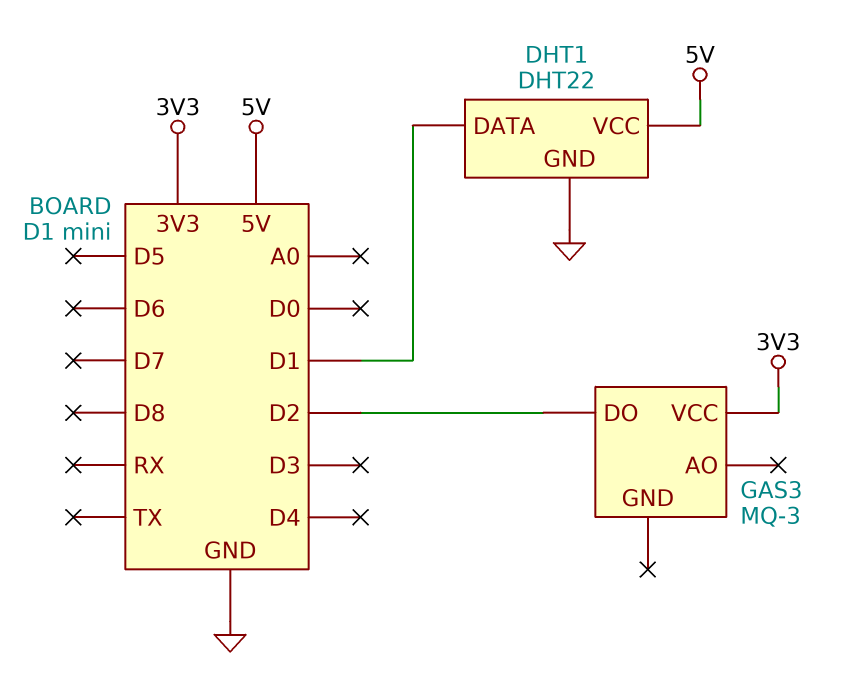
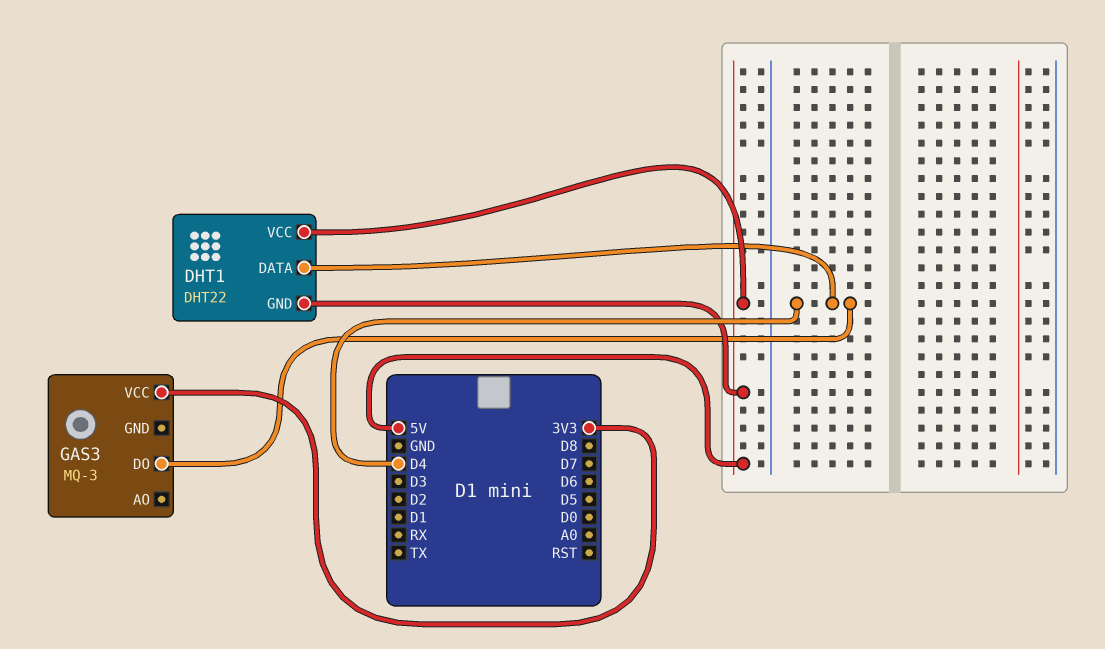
DHT1 pin DATA: D1 -> D4
DHT1 pin GND: GND -> 5V
GAS3 pin DO: D2 -> D4

